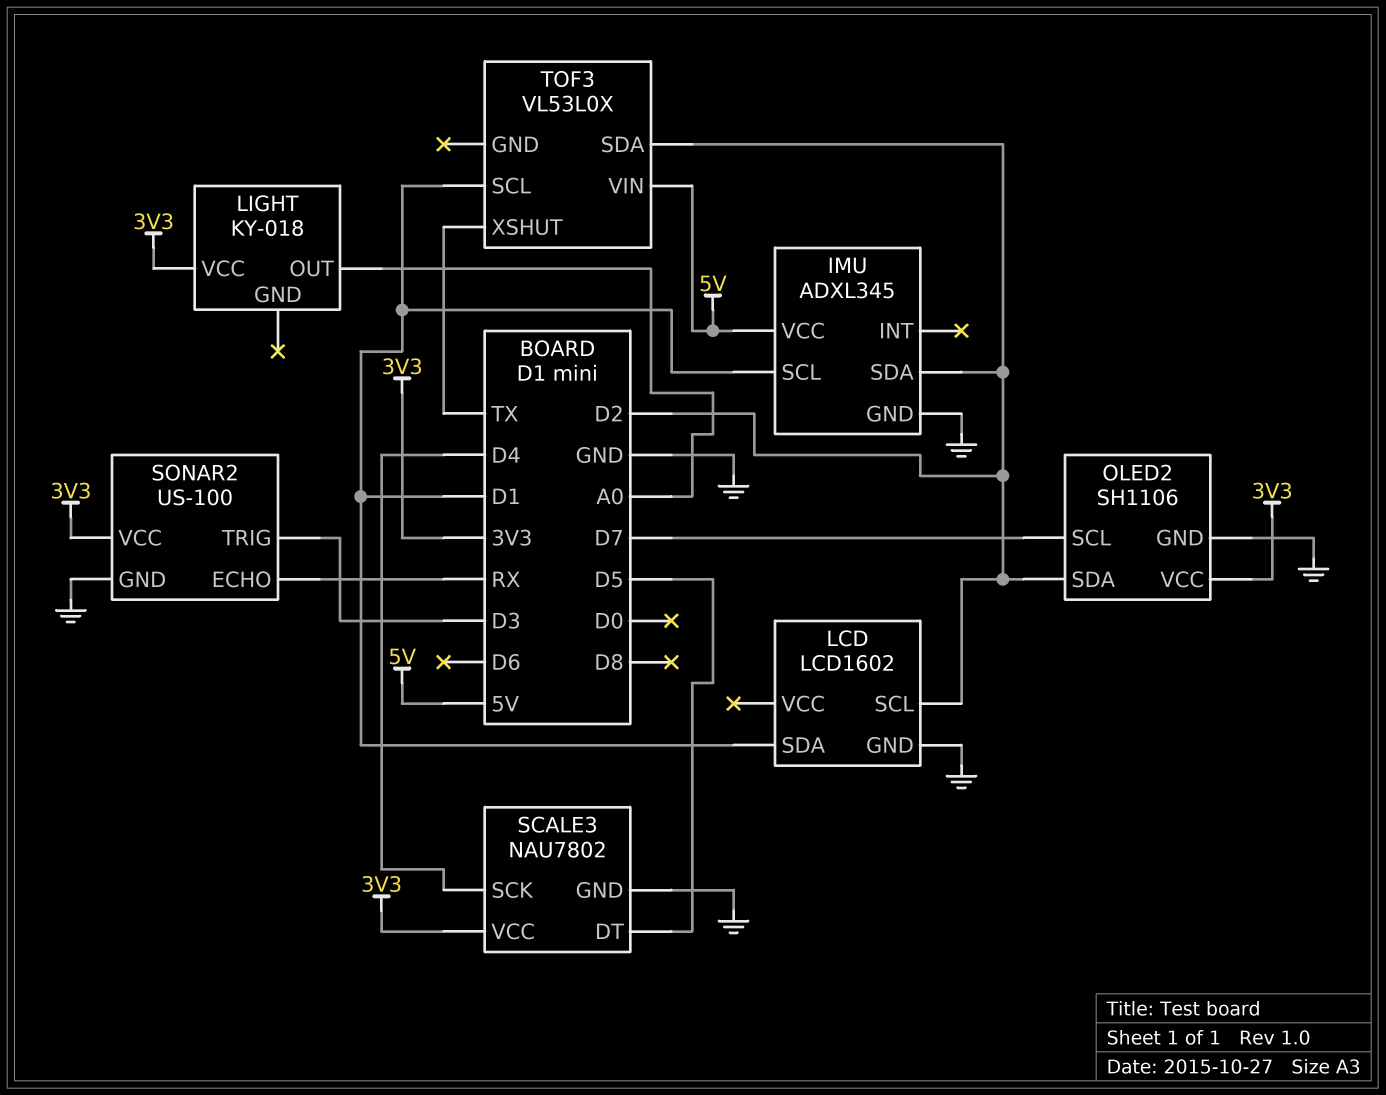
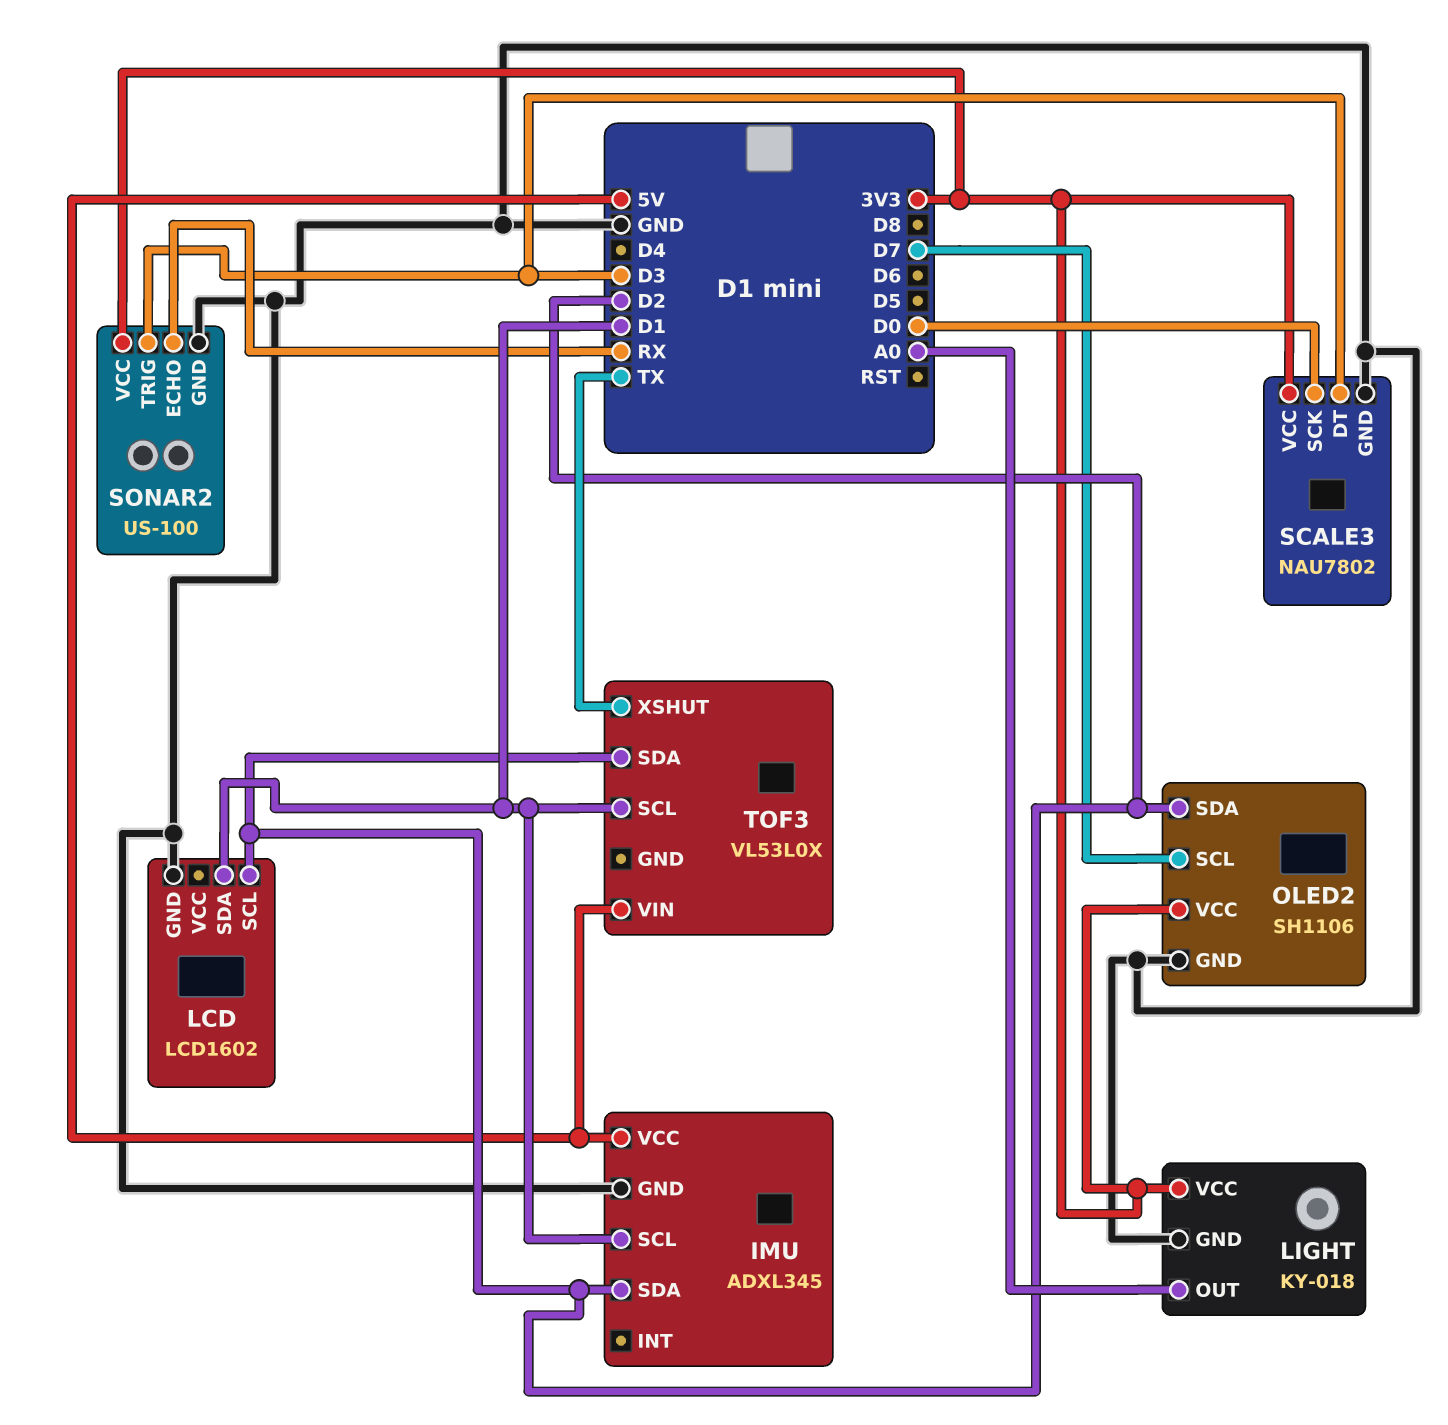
LIGHT pin GND: none -> GND
SCALE3 pin DT: D5 -> D3
SCALE3 pin SCK: D4 -> D0

